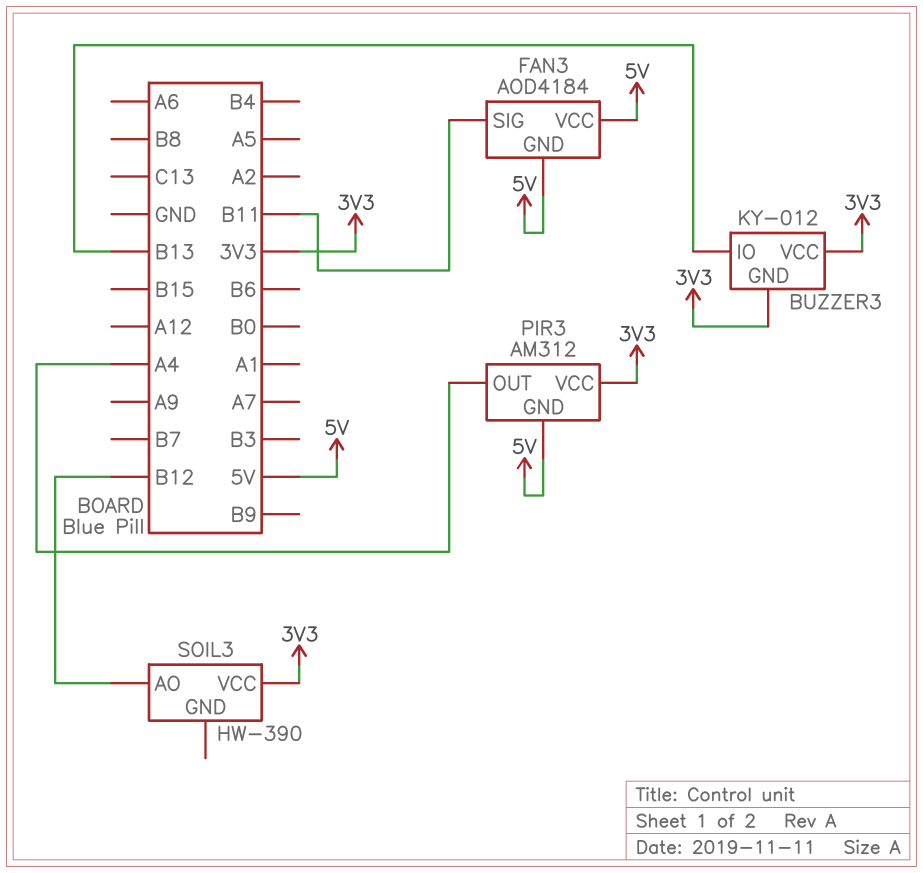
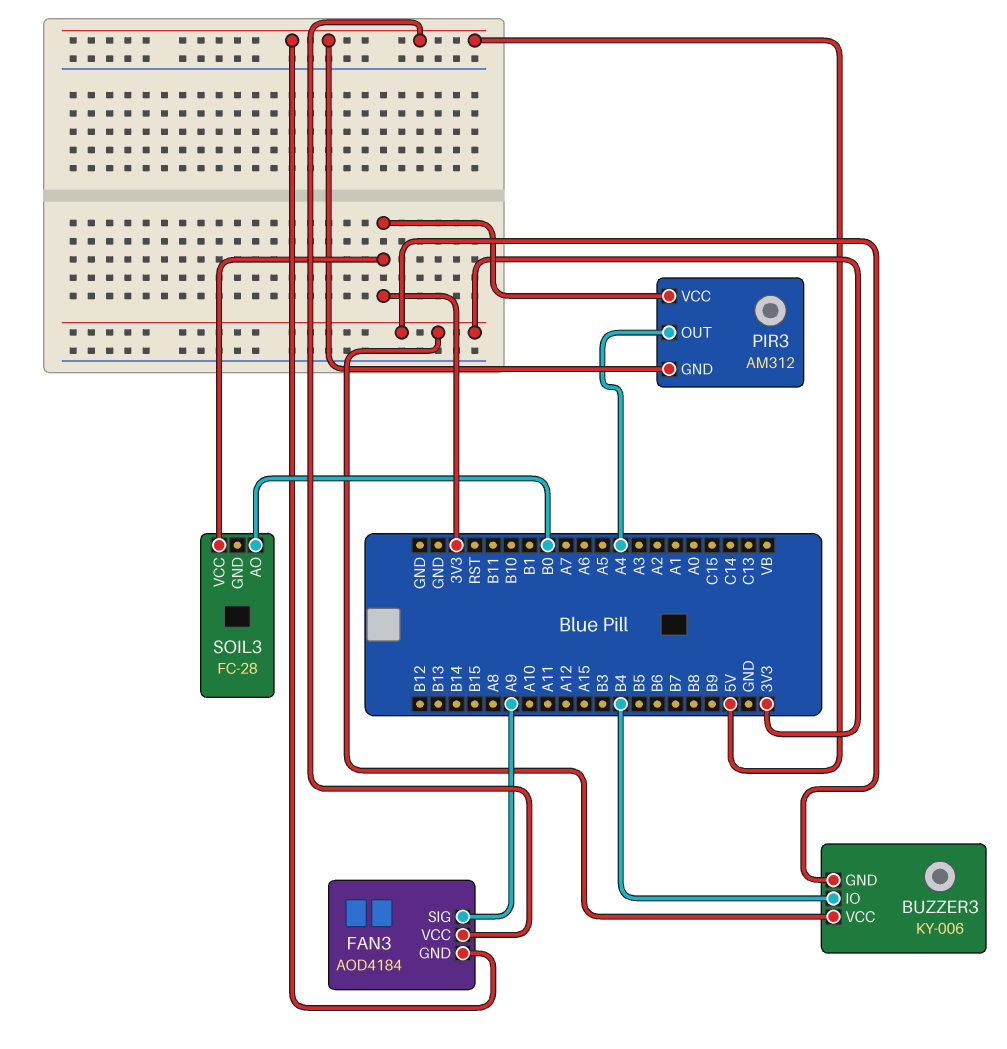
BUZZER3: KY-012 -> KY-006
BUZZER3 pin IO: B13 -> B4
FAN3 pin SIG: B11 -> A9
SOIL3: HW-390 -> FC-28
SOIL3 pin AO: B12 -> B0

